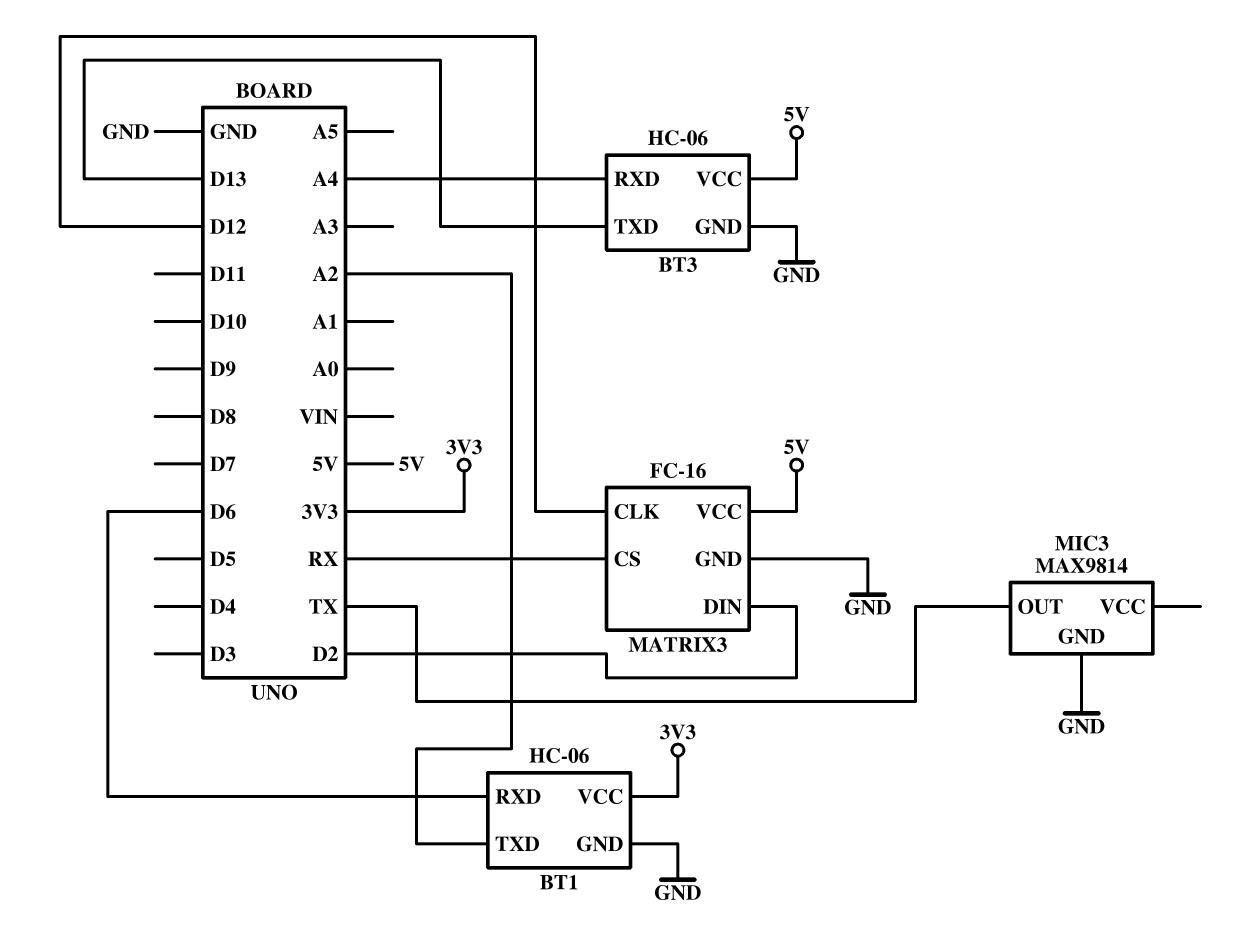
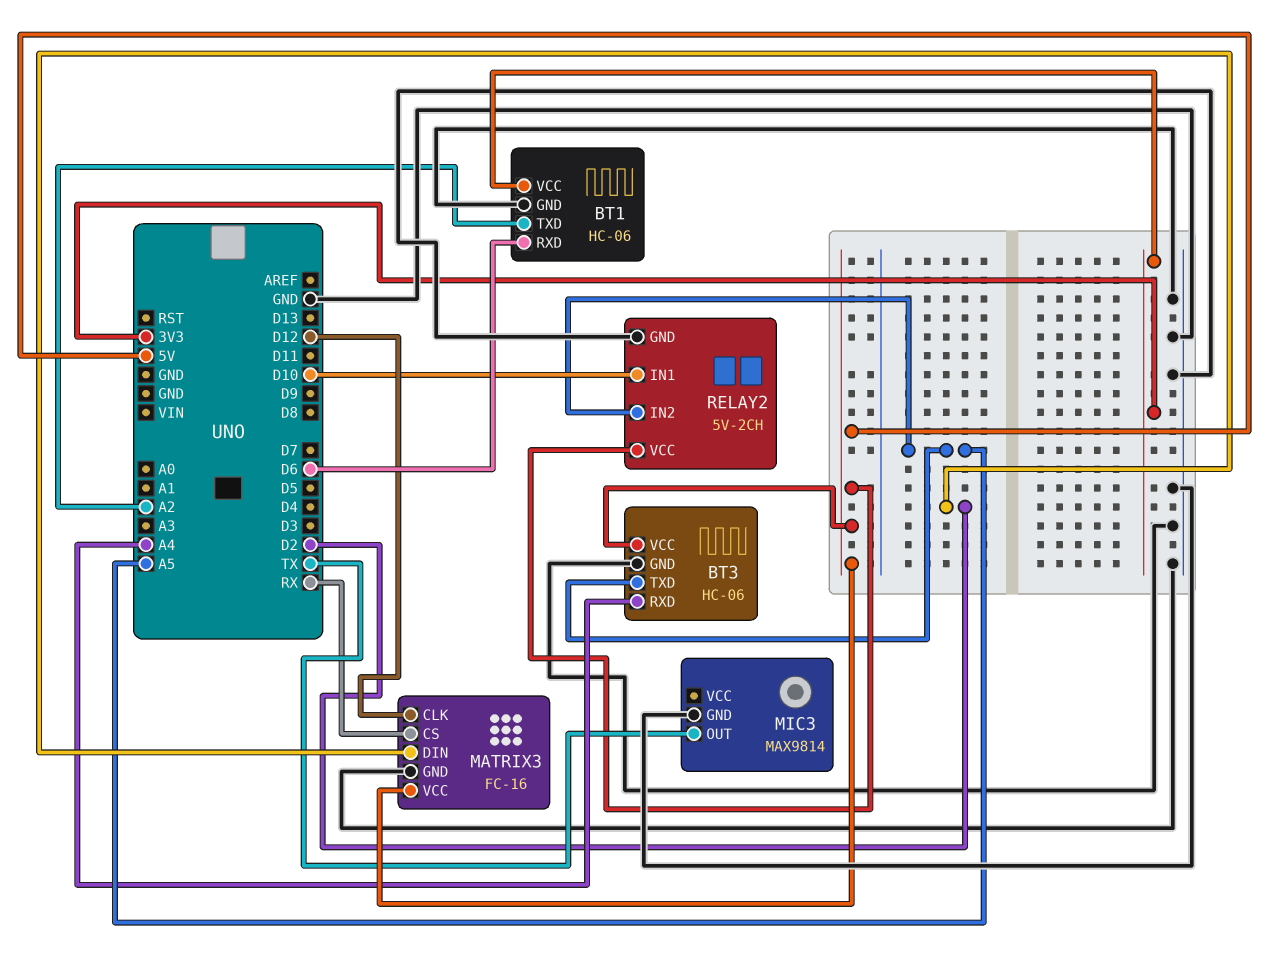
BT3 pin TXD: D13 -> A5
RELAY2: none -> 5V-2CH
RELAY2 pin GND: none -> GND
RELAY2 pin IN1: none -> D10
RELAY2 pin IN2: none -> A5
RELAY2 pin VCC: none -> 5V

